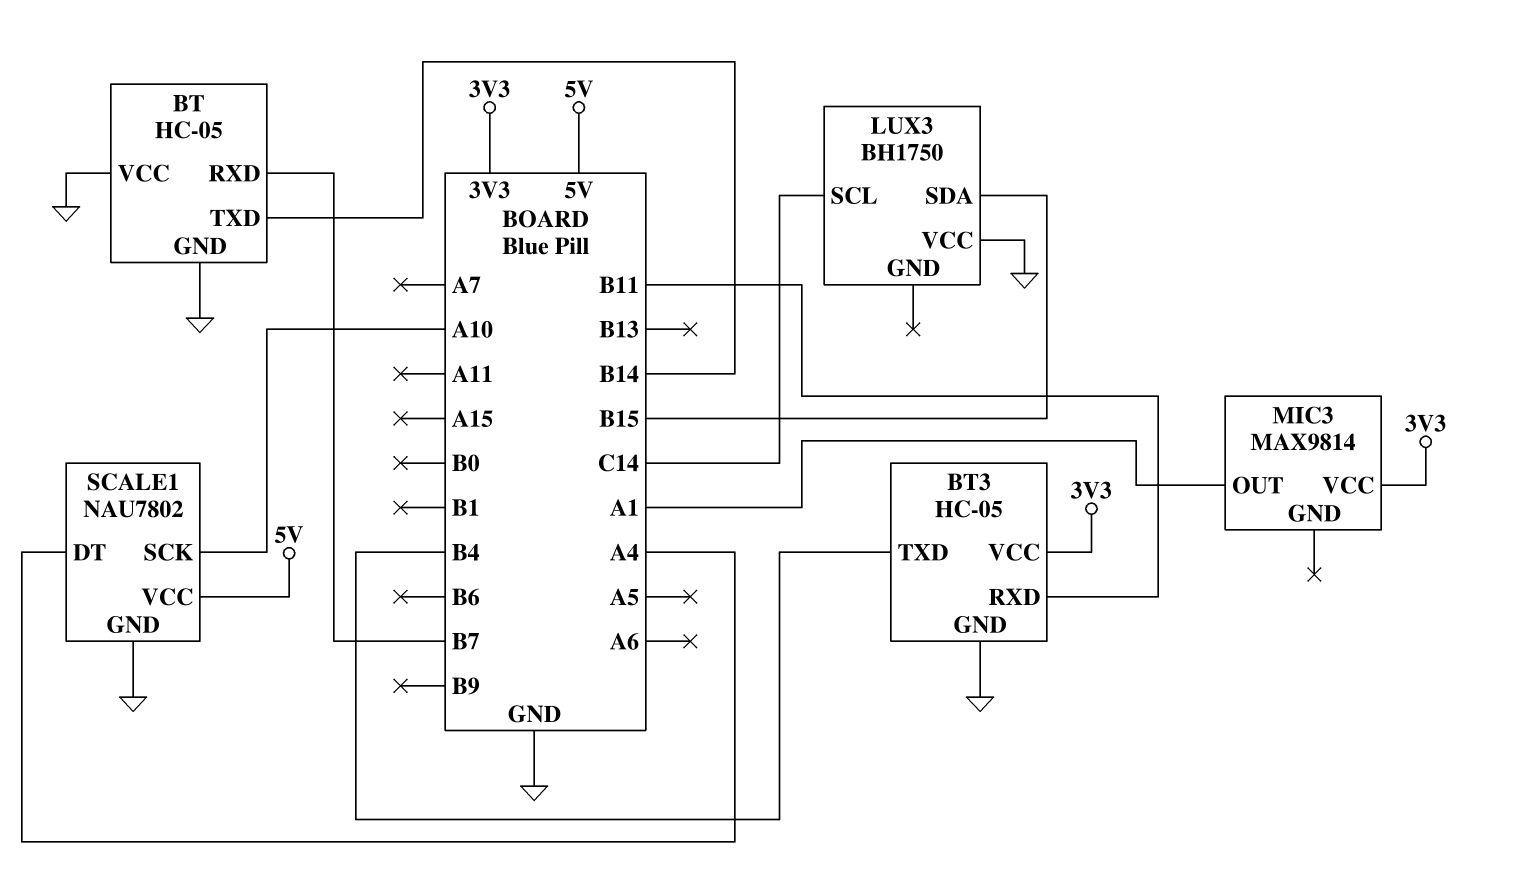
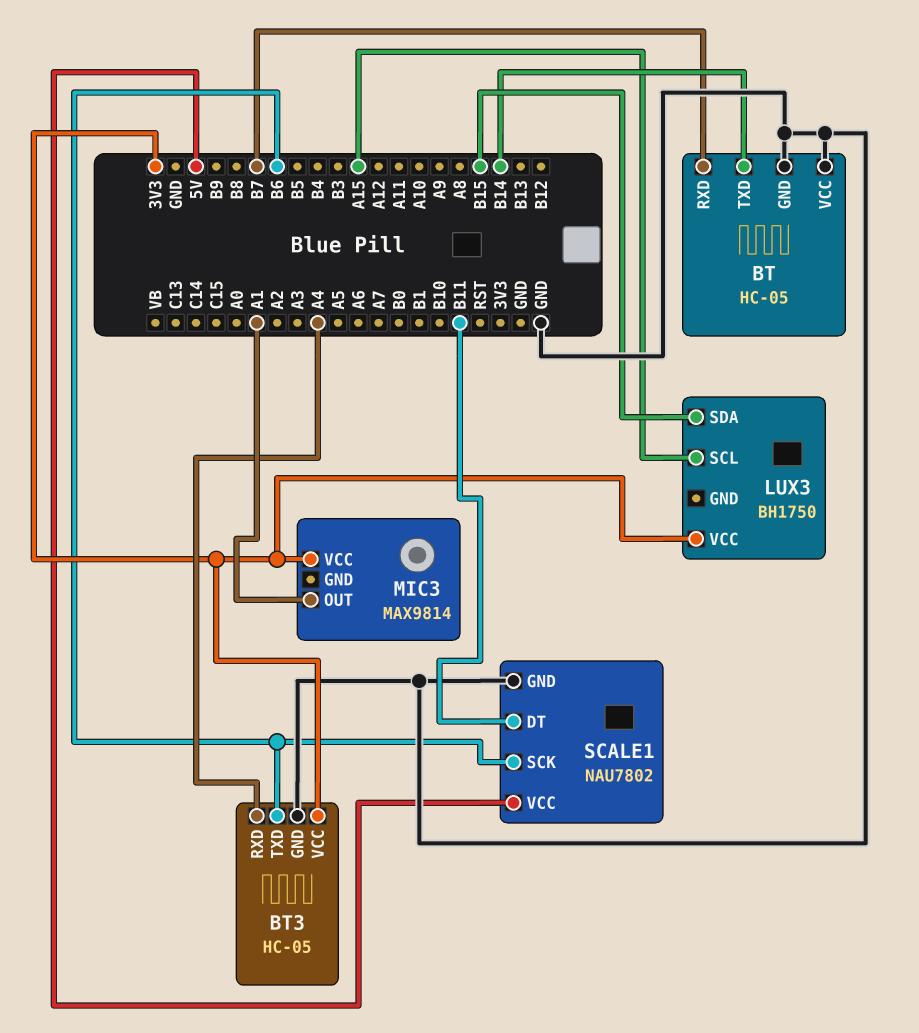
BT3 pin RXD: B11 -> A4
BT3 pin TXD: B4 -> B6
LUX3 pin SCL: C14 -> A15
LUX3 pin VCC: GND -> 3V3
SCALE1 pin DT: A4 -> B11
SCALE1 pin SCK: A10 -> B6

